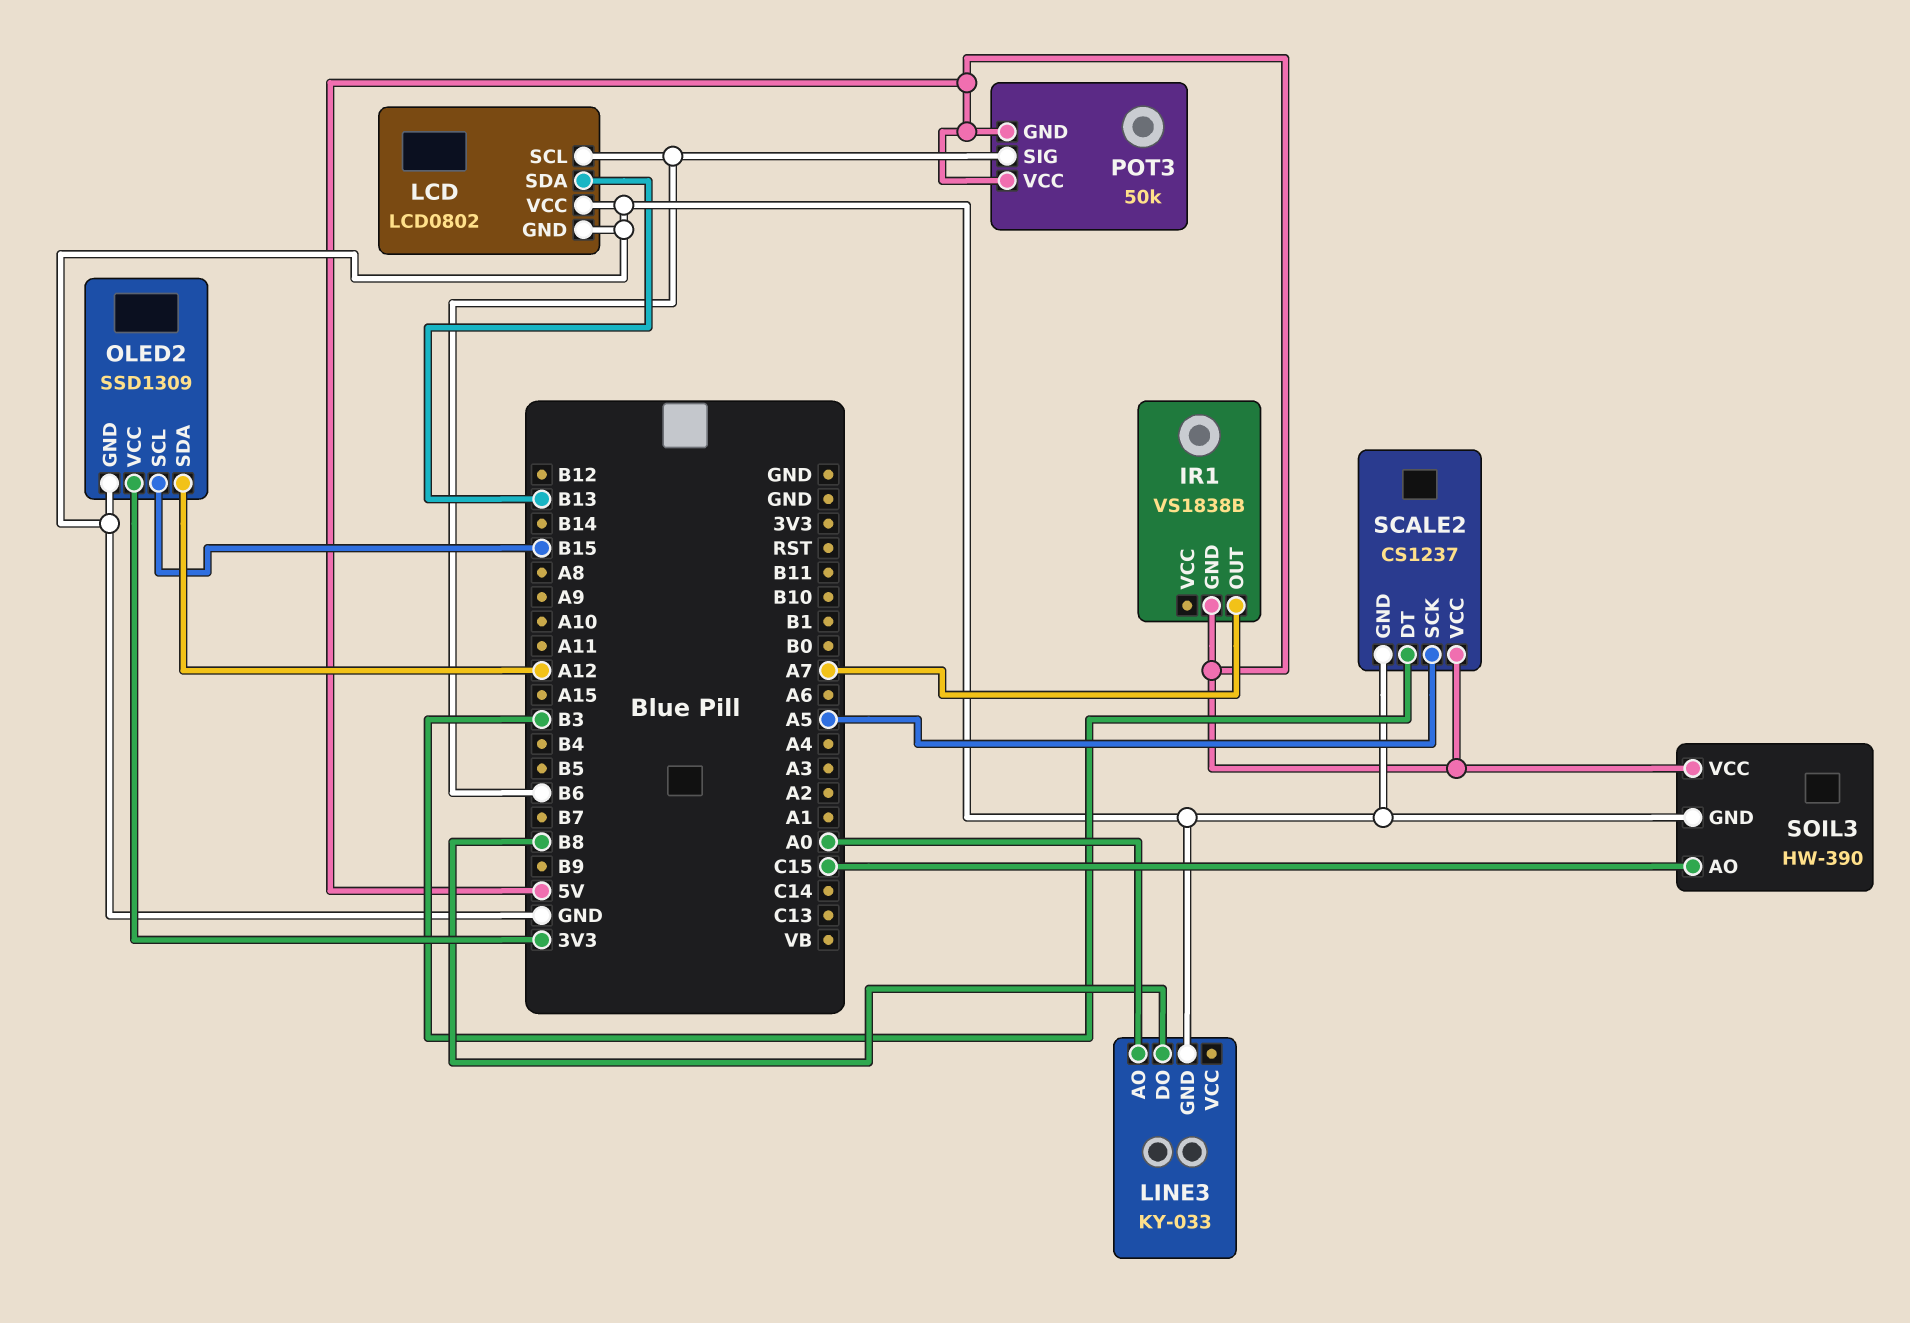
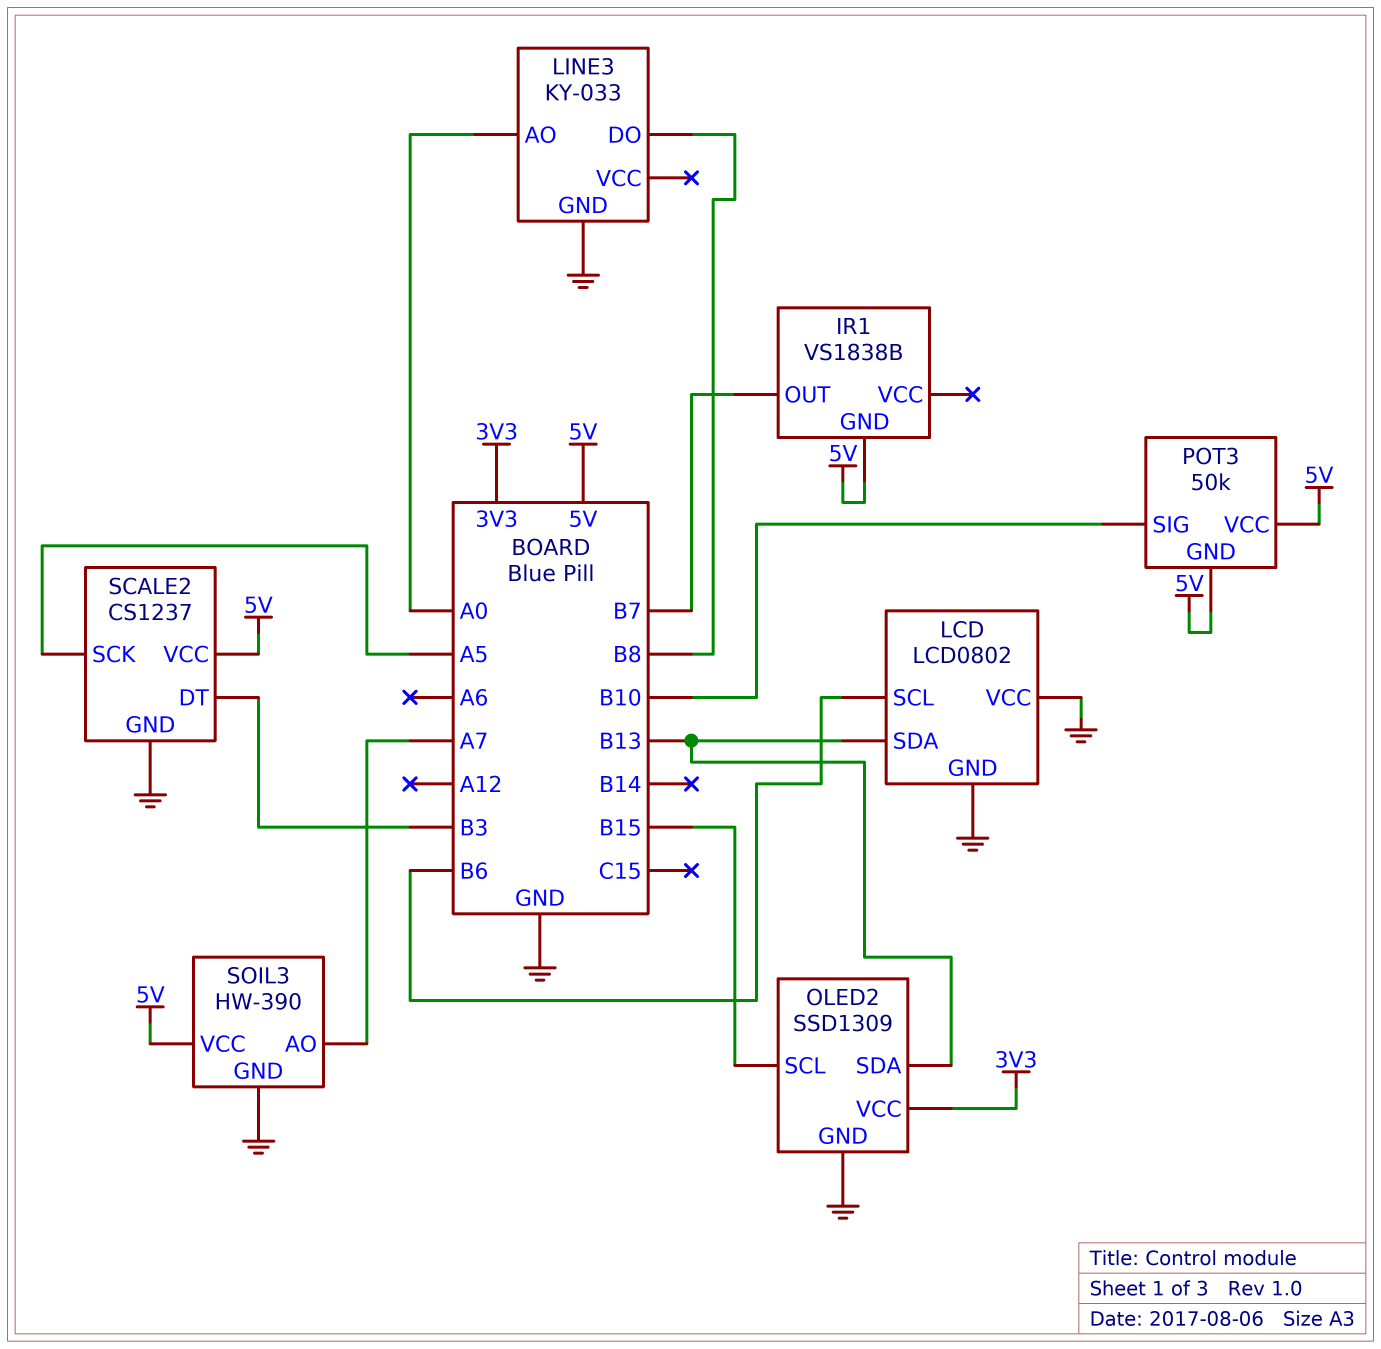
IR1 pin OUT: A7 -> B7
OLED2 pin SDA: A12 -> B13
POT3 pin SIG: B6 -> B10
SOIL3 pin AO: C15 -> A7

